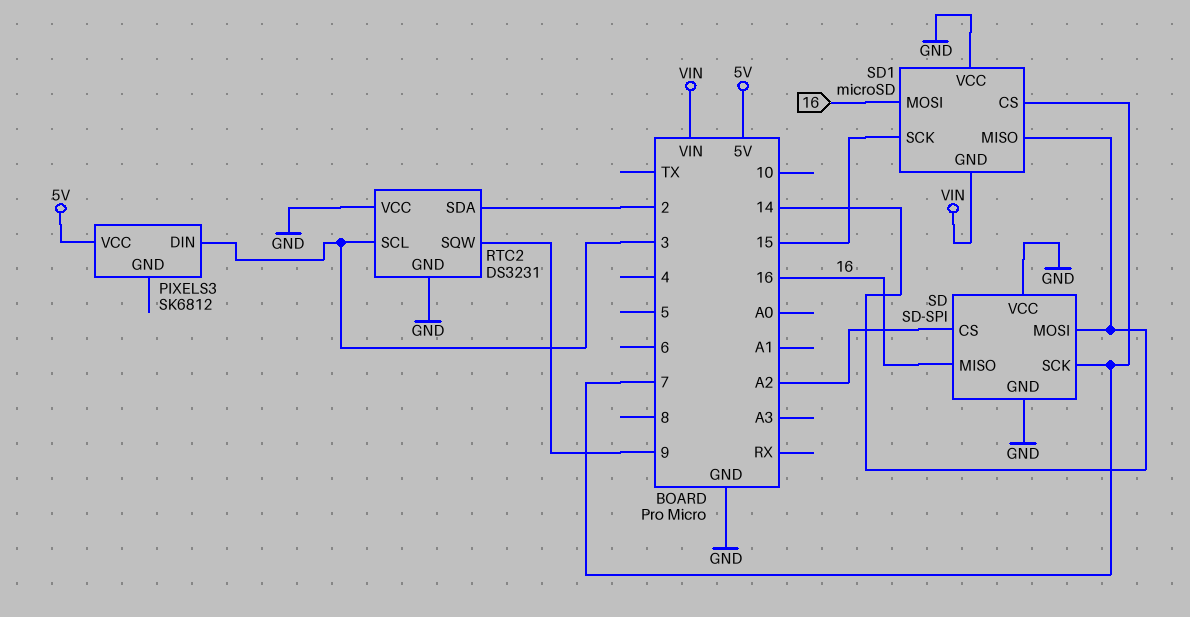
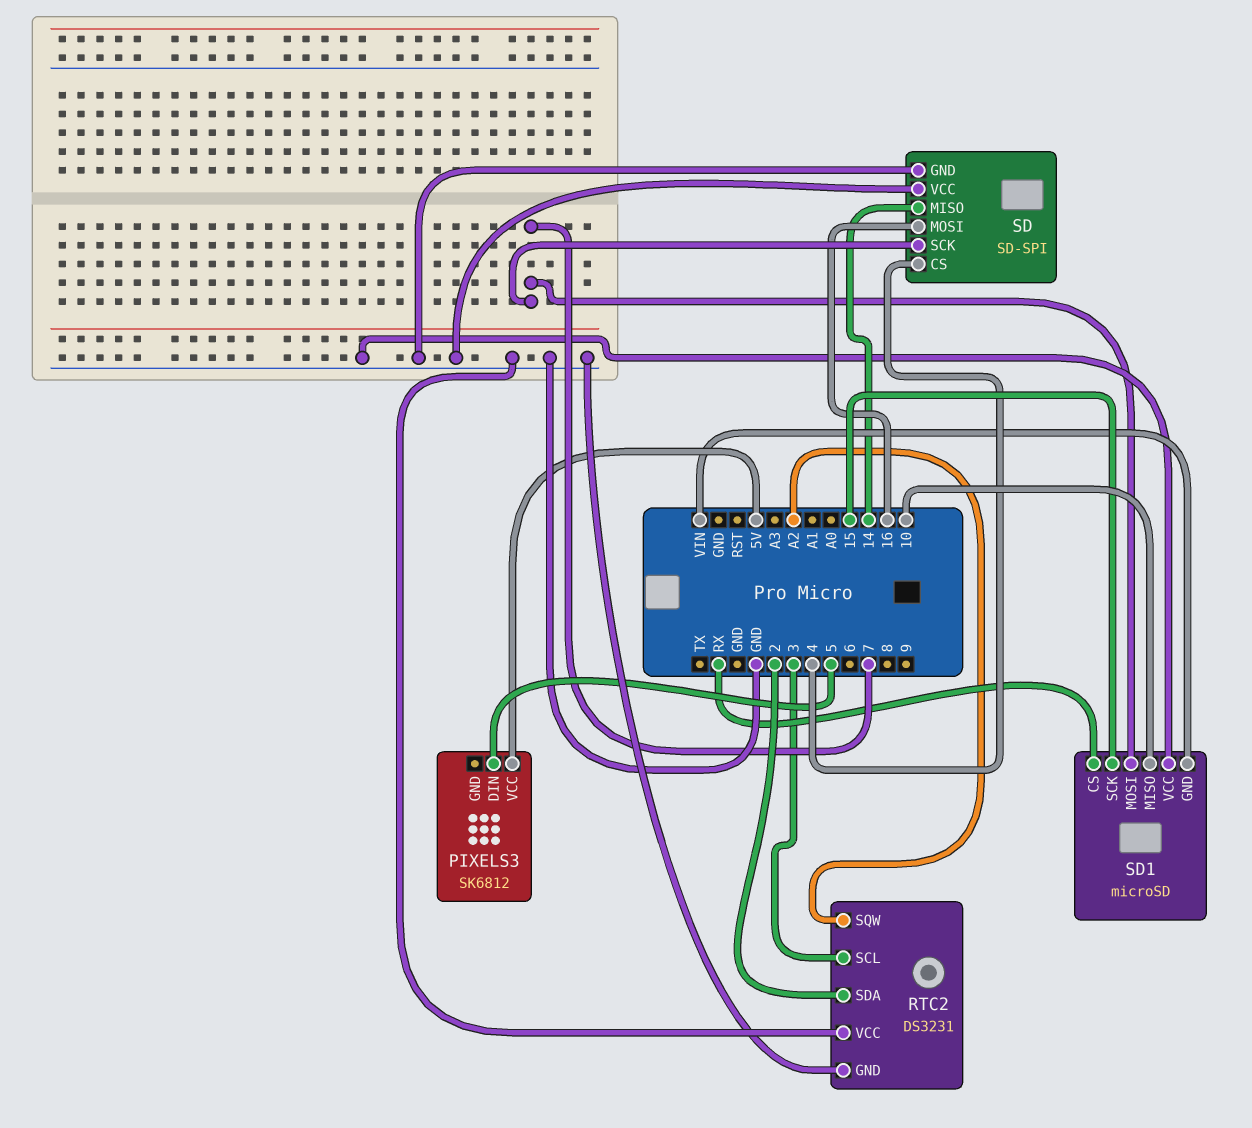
PIXELS3 pin DIN: 3 -> 5
RTC2 pin SQW: 9 -> A2
SD pin CS: A2 -> 4
SD pin MISO: 16 -> 14
SD pin MOSI: 14 -> 16
SD1 pin CS: 7 -> RX
SD1 pin MISO: 14 -> 10
SD1 pin MOSI: 16 -> 7

